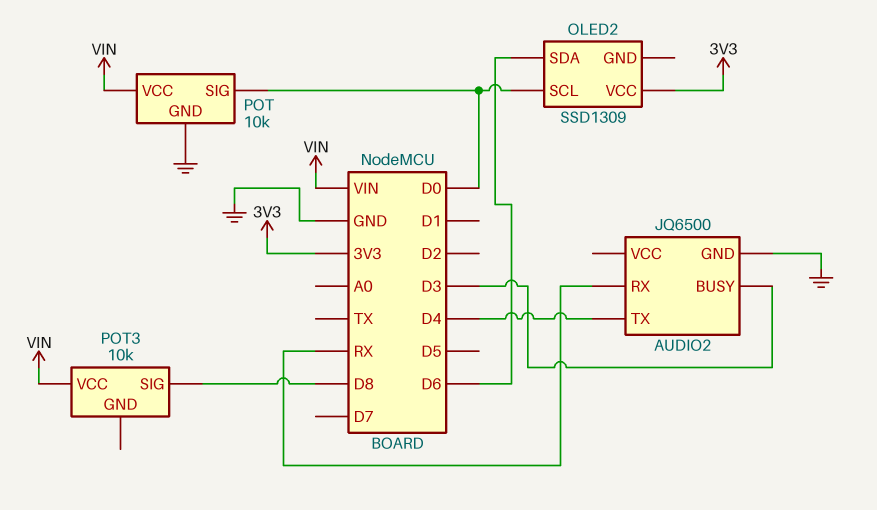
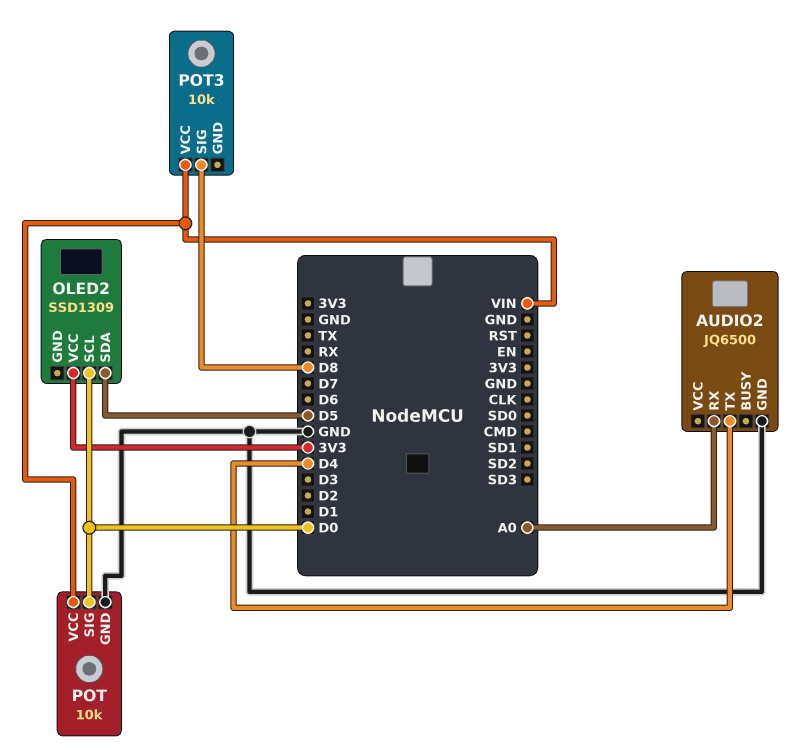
AUDIO2 pin BUSY: D3 -> none
AUDIO2 pin RX: RX -> A0
OLED2 pin SDA: D6 -> D5

